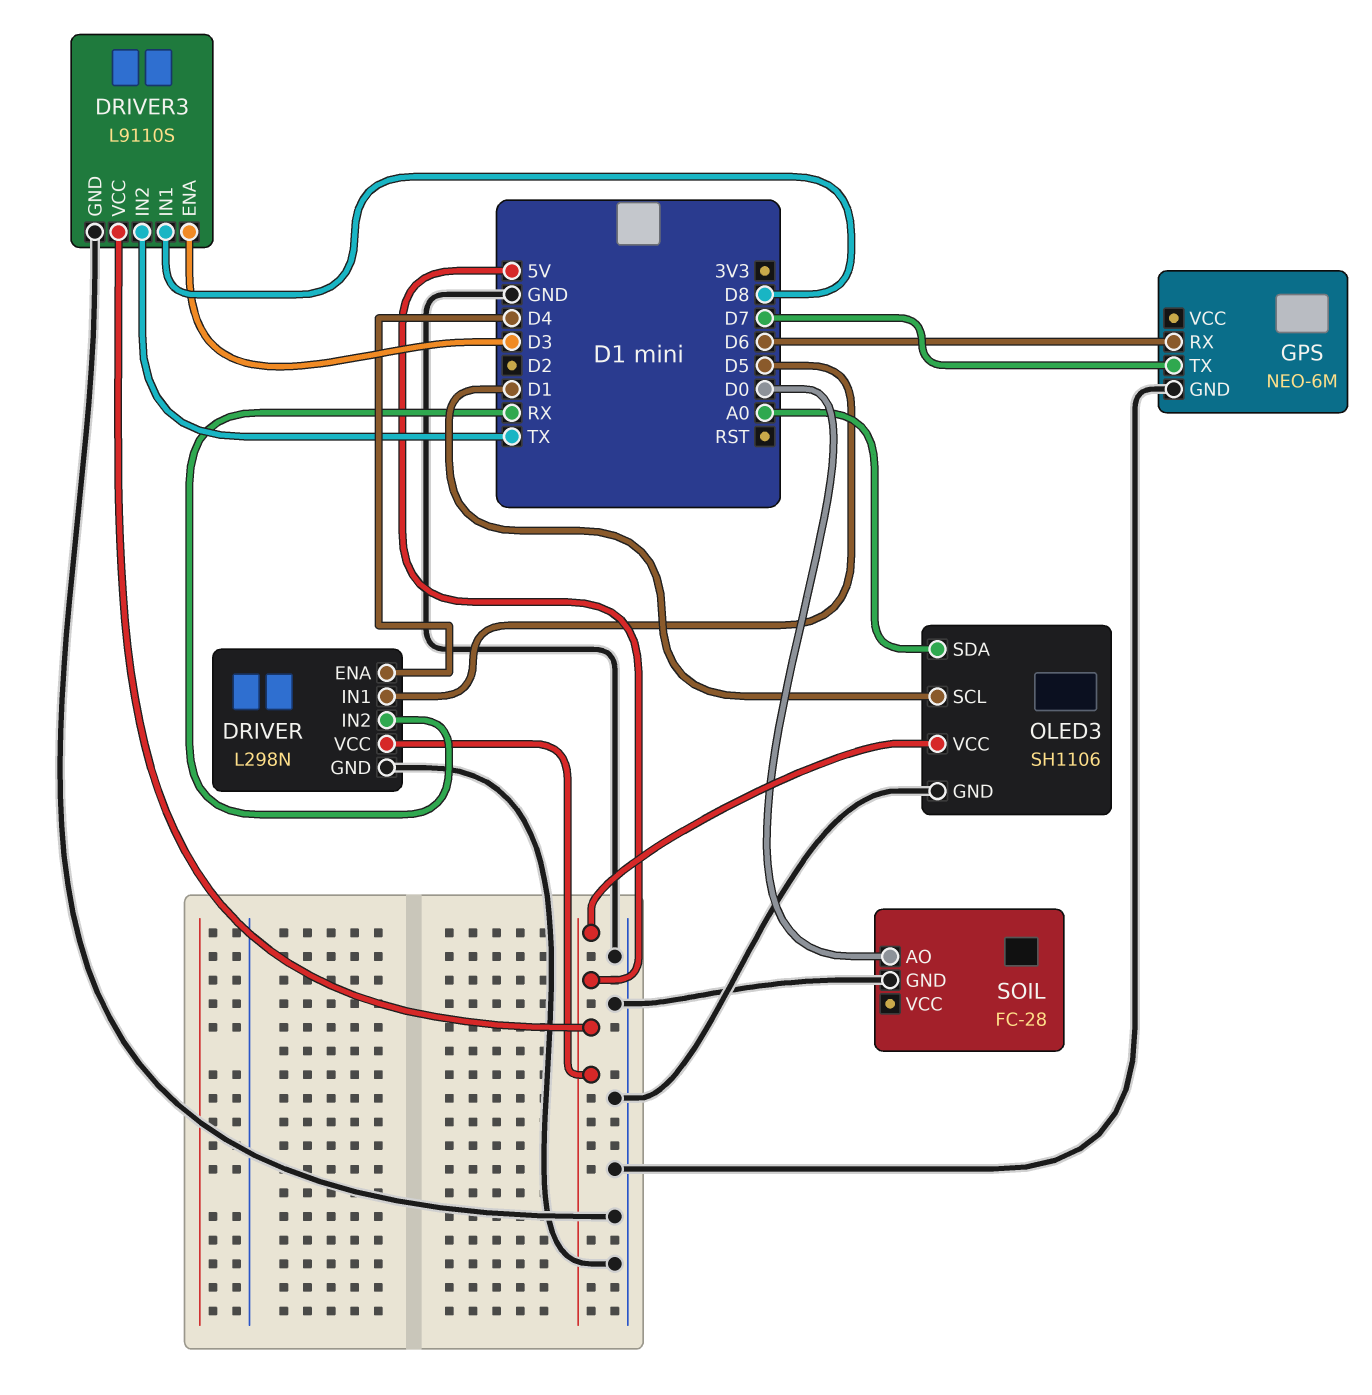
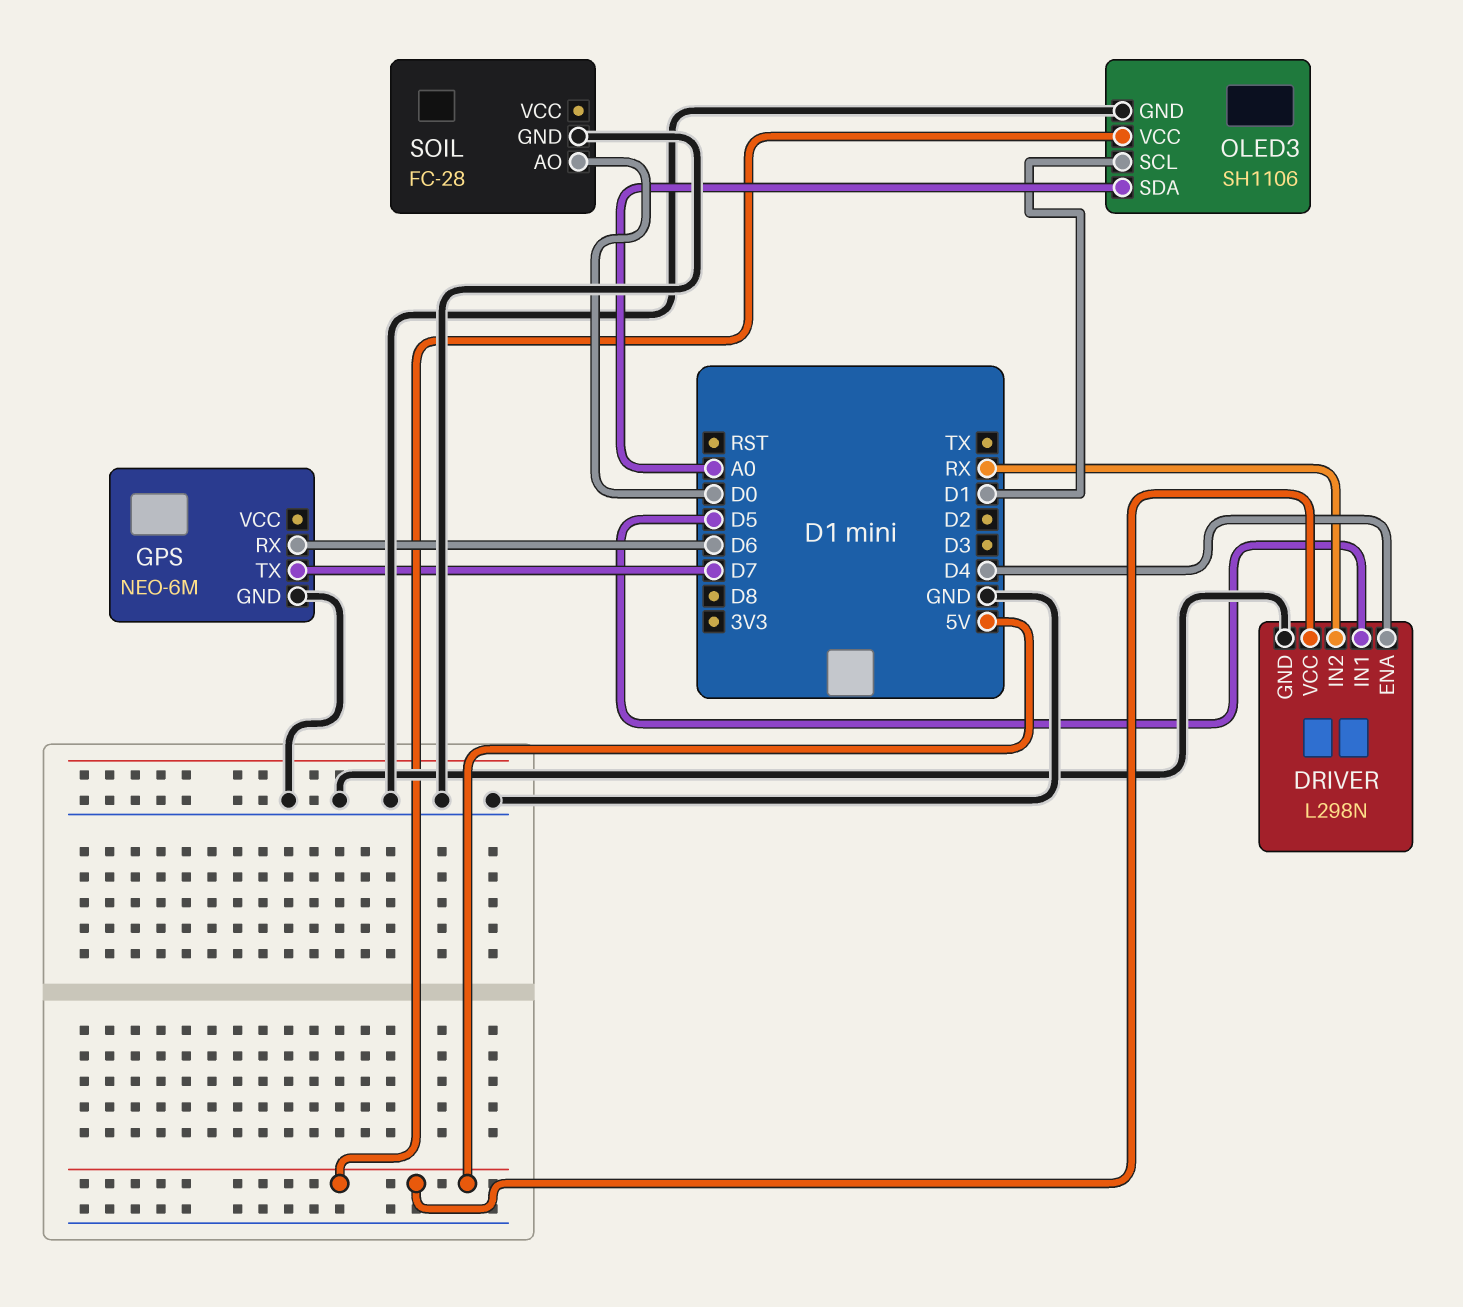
DRIVER3: L9110S -> none
DRIVER3 pin ENA: D3 -> none
DRIVER3 pin GND: GND -> none
DRIVER3 pin IN1: D8 -> none
DRIVER3 pin IN2: TX -> none
DRIVER3 pin VCC: 5V -> none

